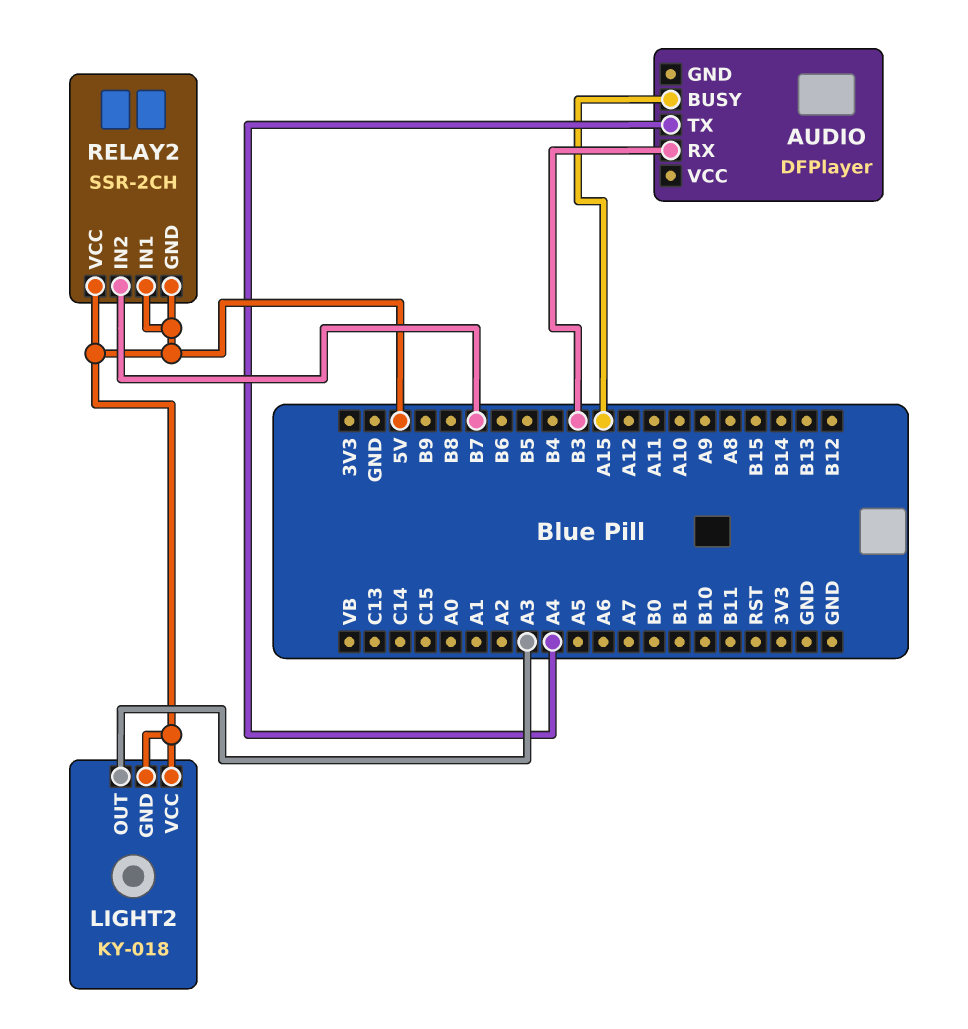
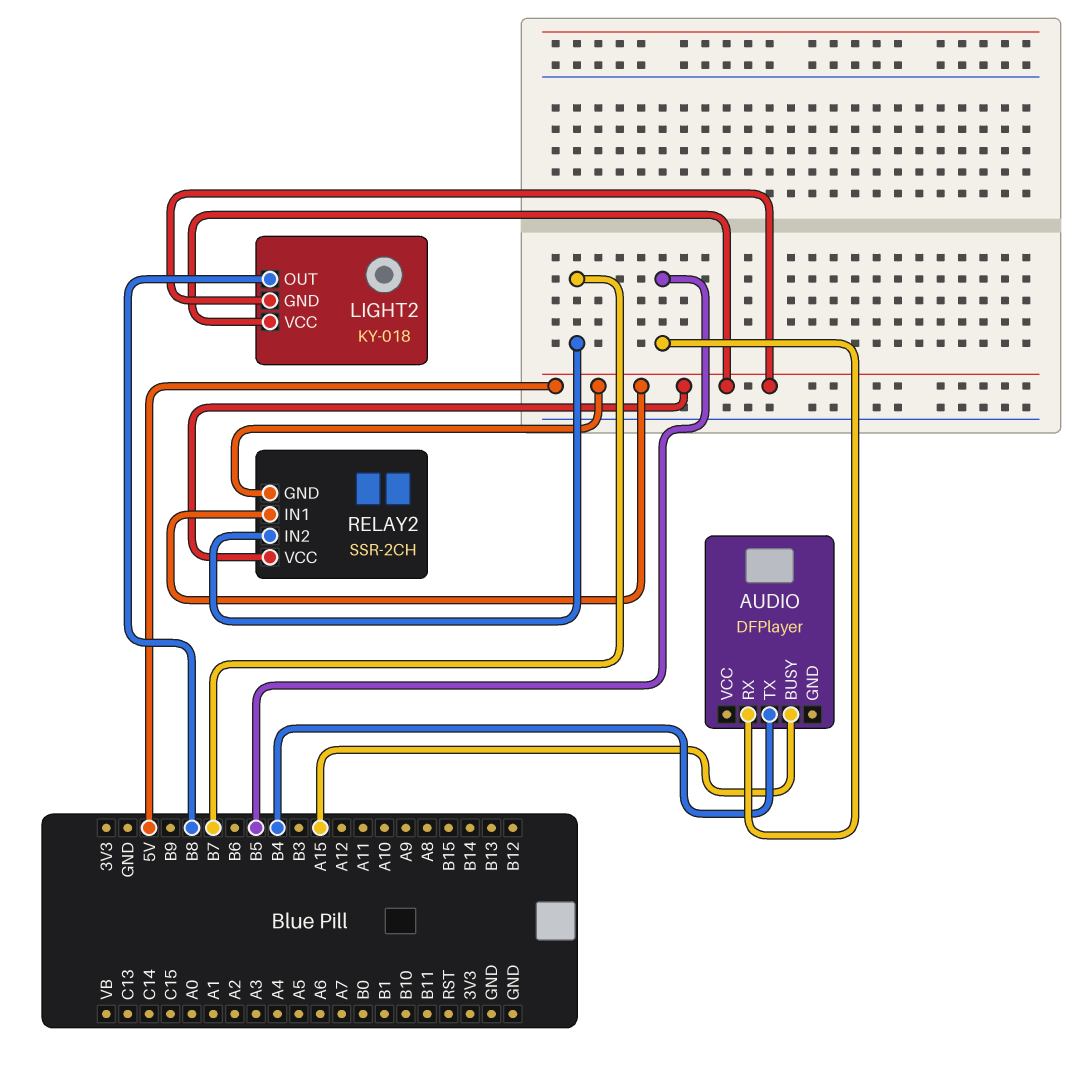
AUDIO pin RX: B3 -> B5
AUDIO pin TX: A4 -> B4
LIGHT2 pin OUT: A3 -> B8

